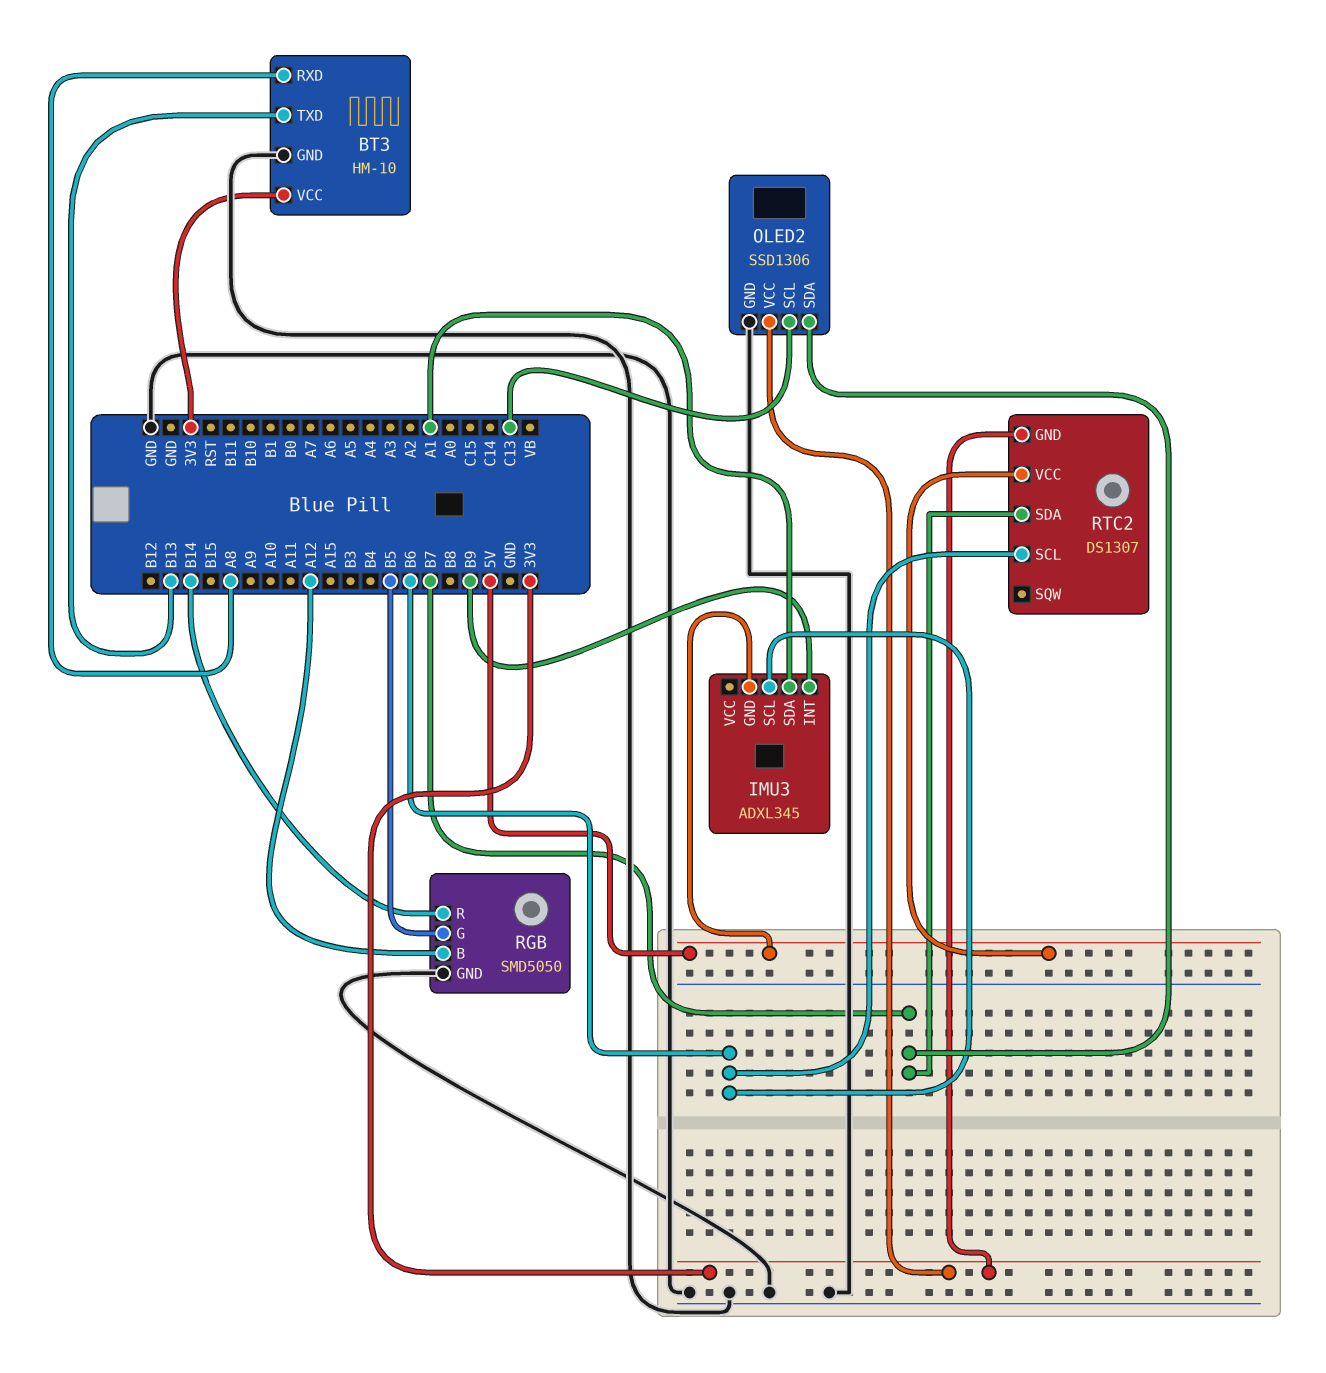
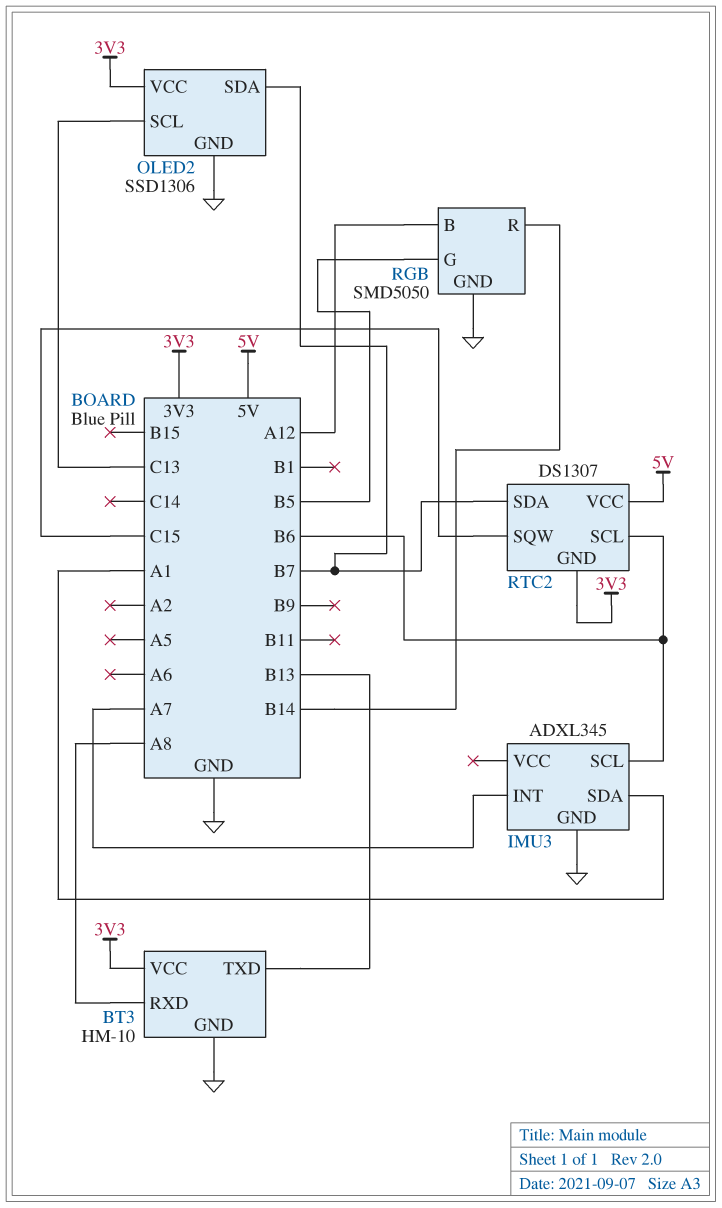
IMU3 pin GND: 5V -> GND
IMU3 pin INT: B9 -> A7
RTC2 pin SQW: none -> C15

